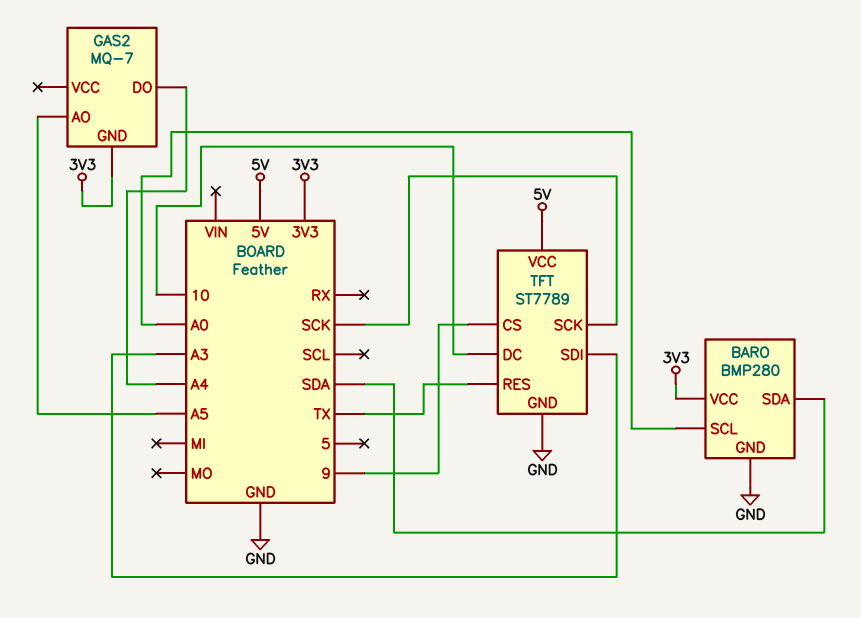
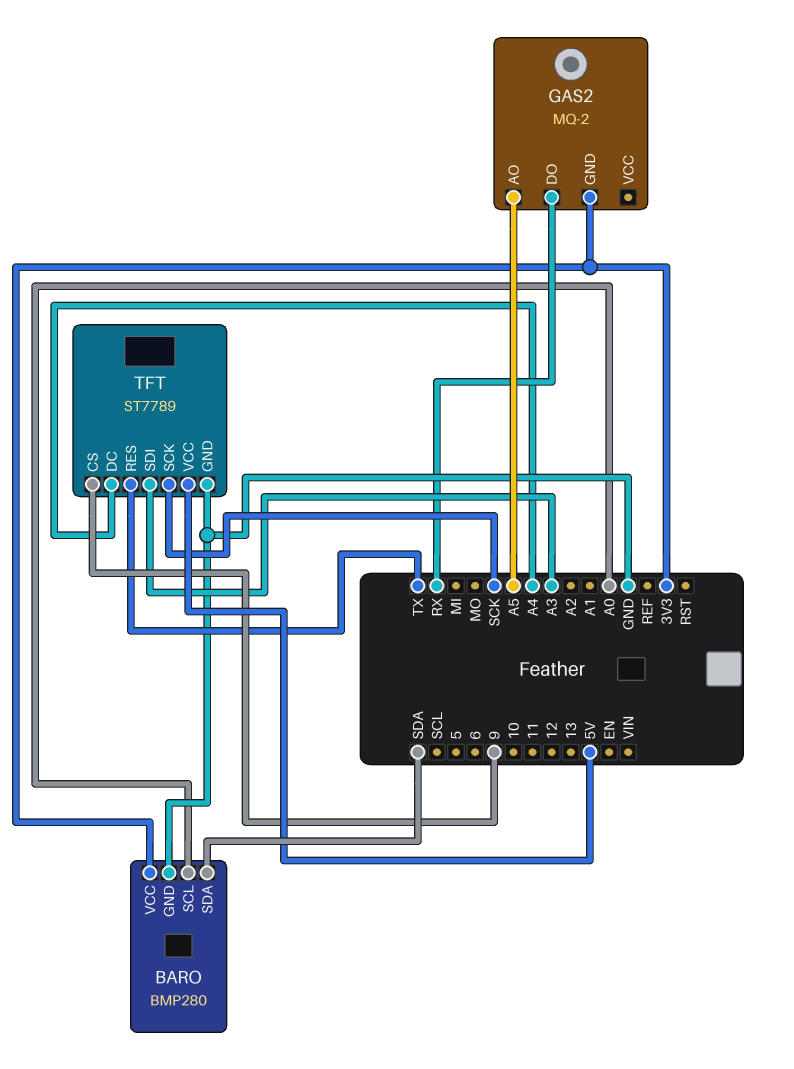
GAS2: MQ-7 -> MQ-2
GAS2 pin DO: A4 -> RX
TFT pin DC: 10 -> A4

